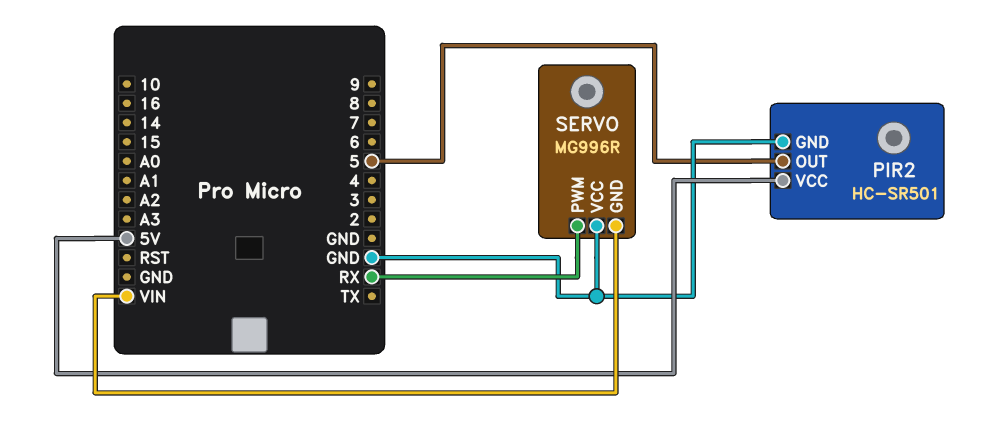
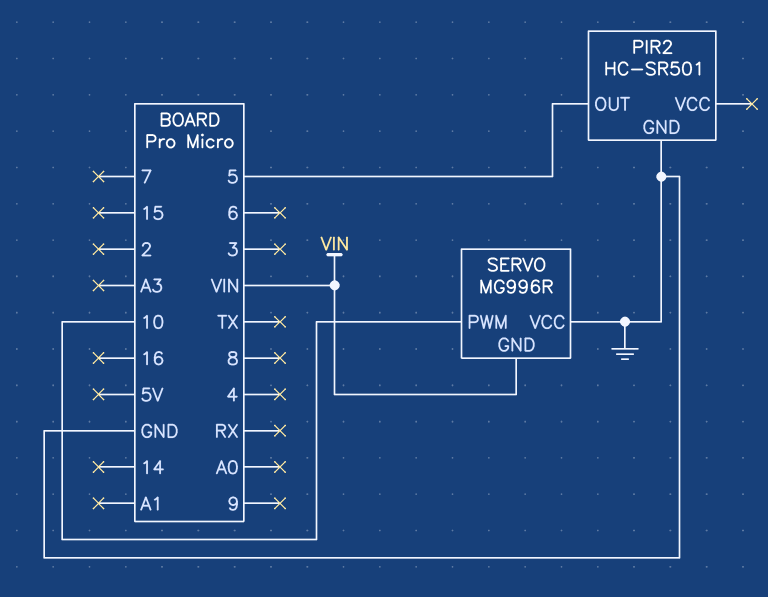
PIR2 pin VCC: 5V -> none
SERVO pin PWM: RX -> 10

